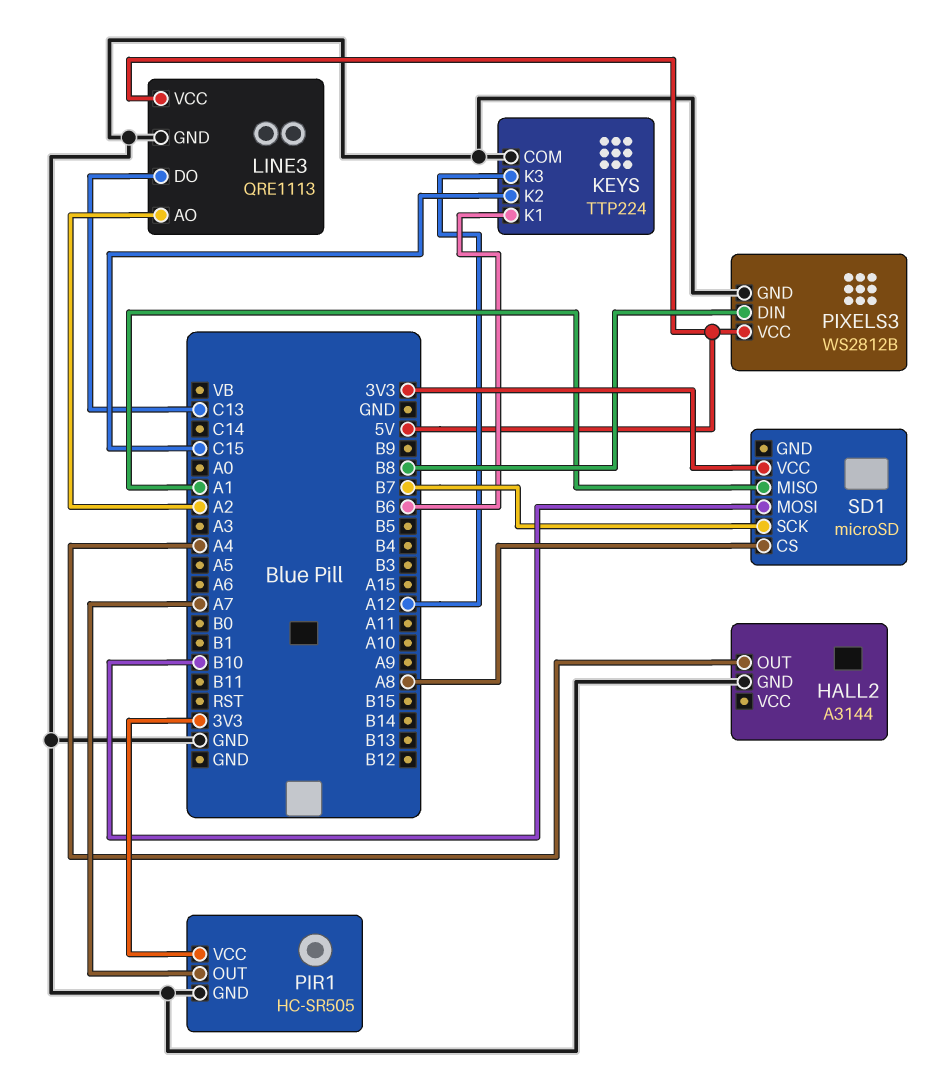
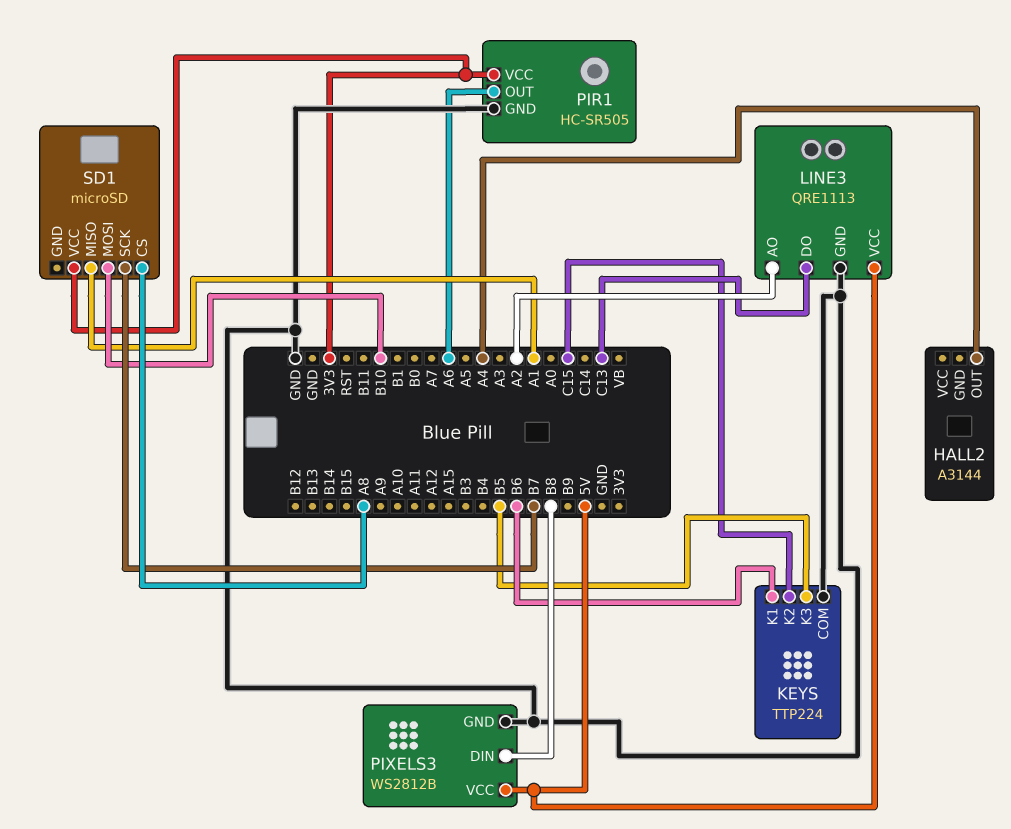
HALL2 pin GND: GND -> none
KEYS pin K3: A12 -> B5
PIR1 pin OUT: A7 -> A6

